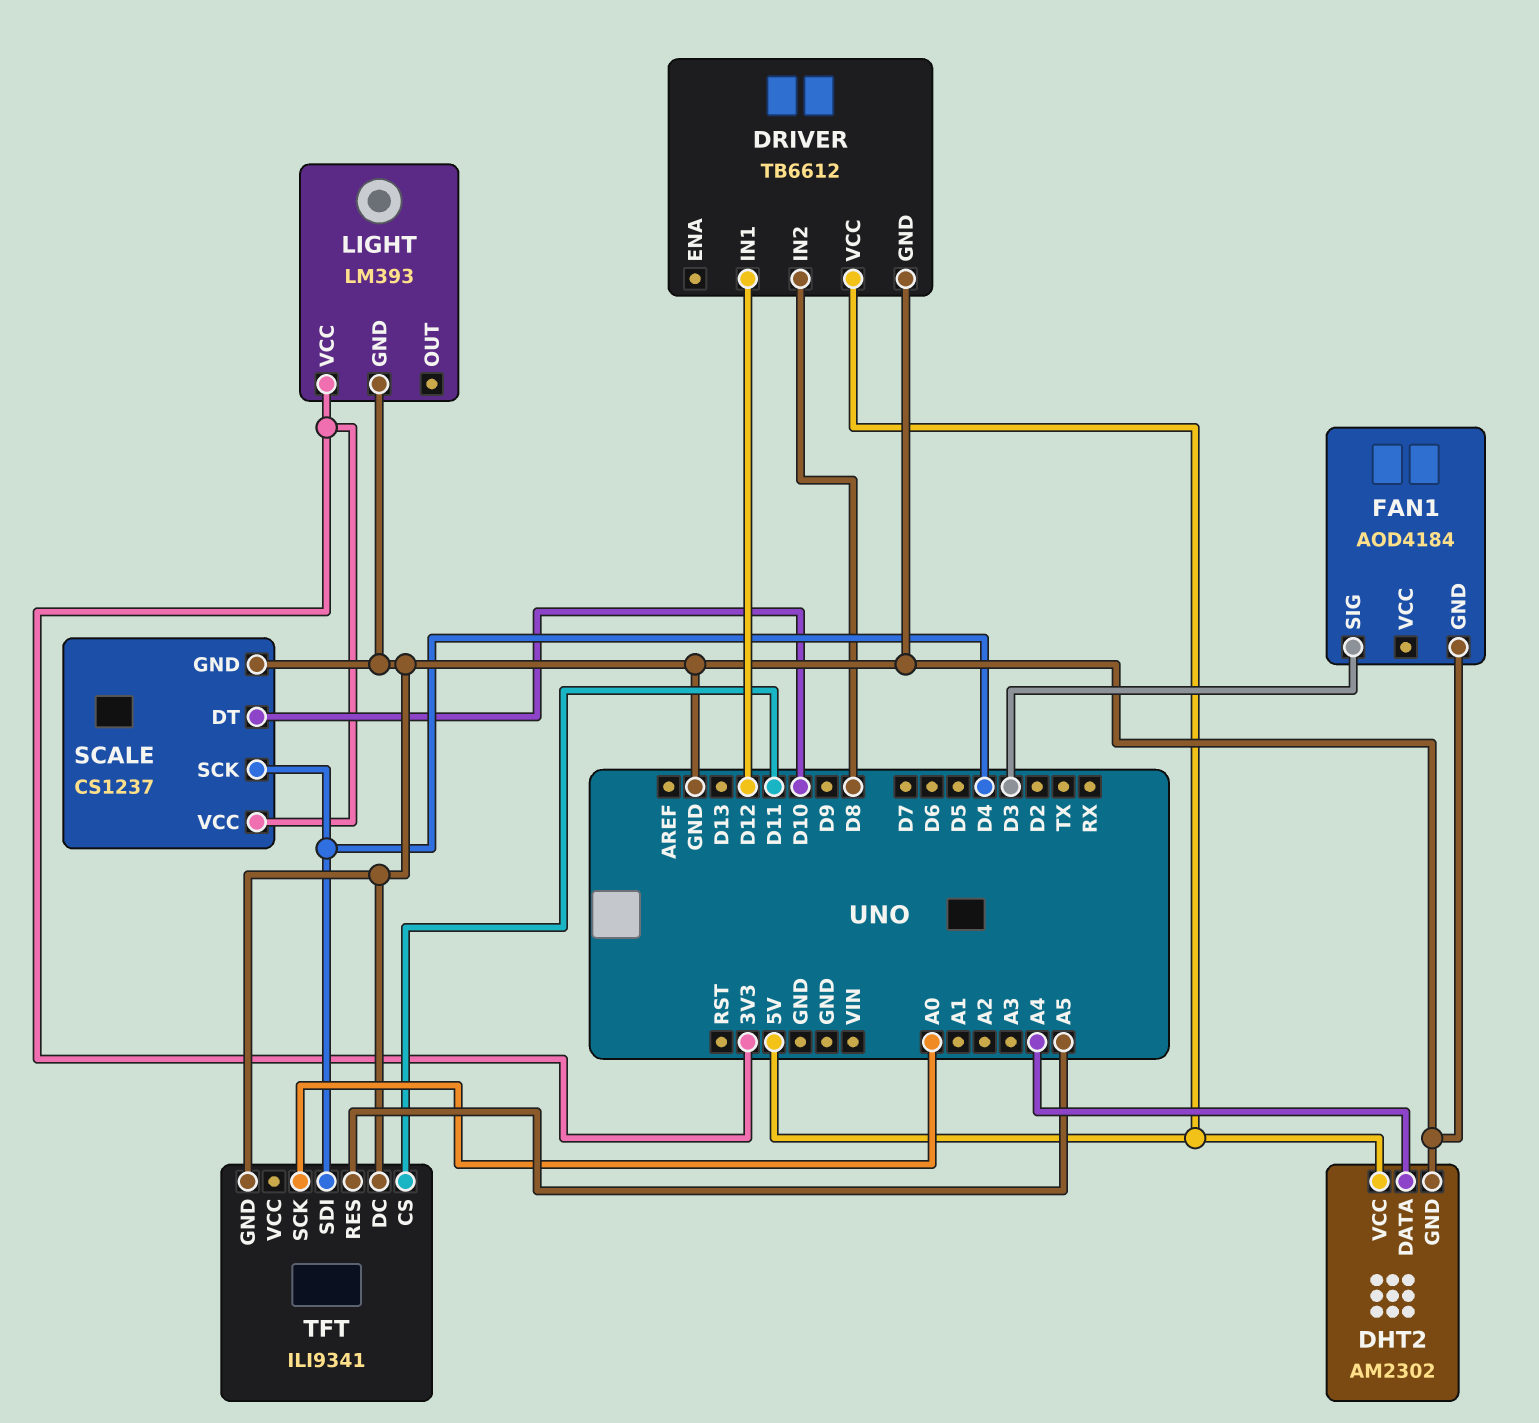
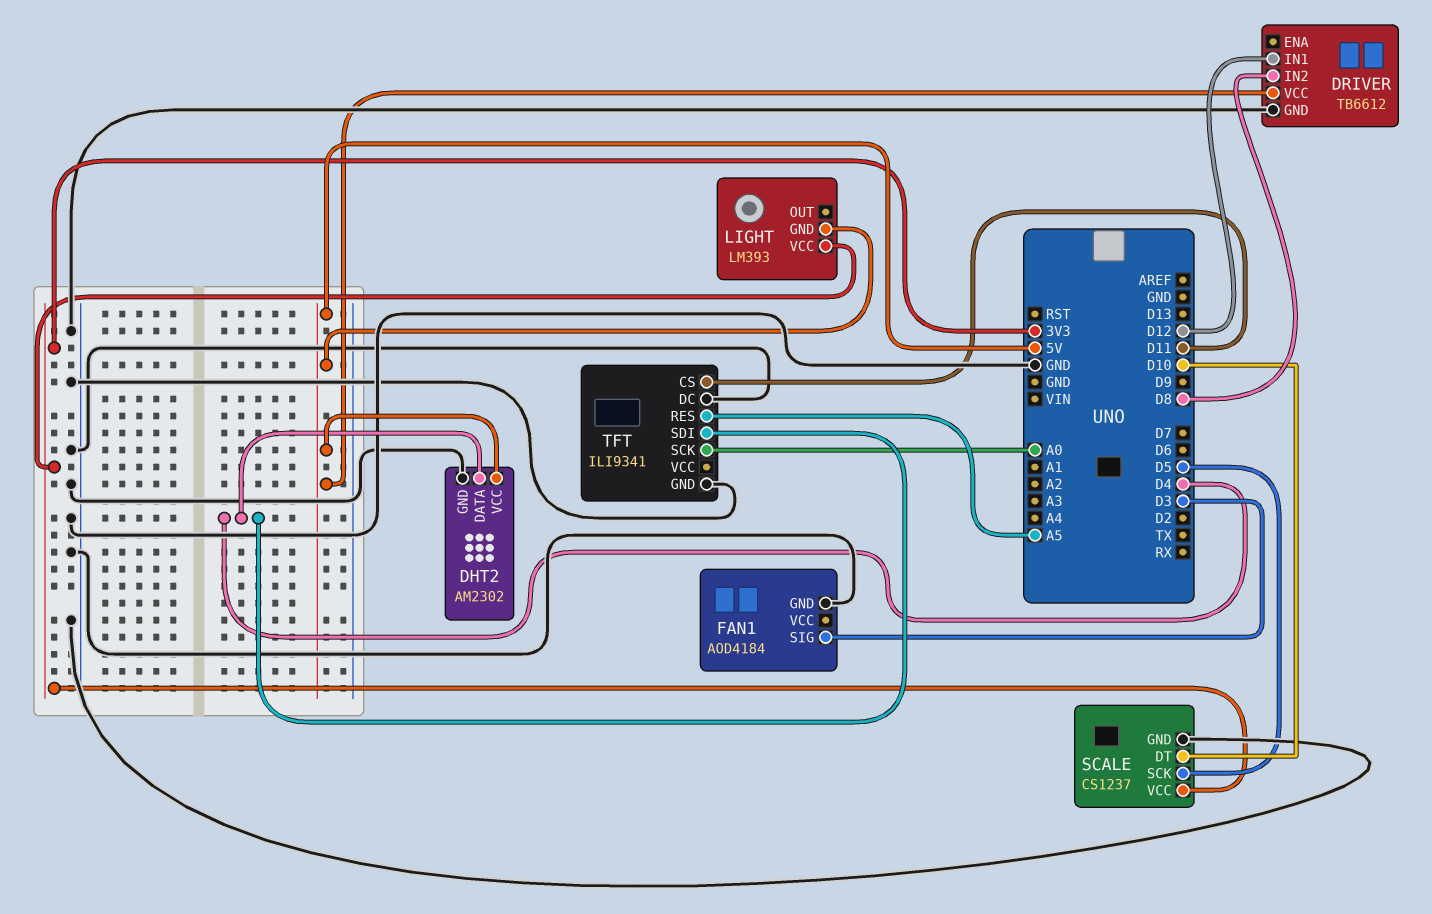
DHT2 pin DATA: A4 -> D4
LIGHT pin GND: GND -> 5V
SCALE pin SCK: D4 -> D5

